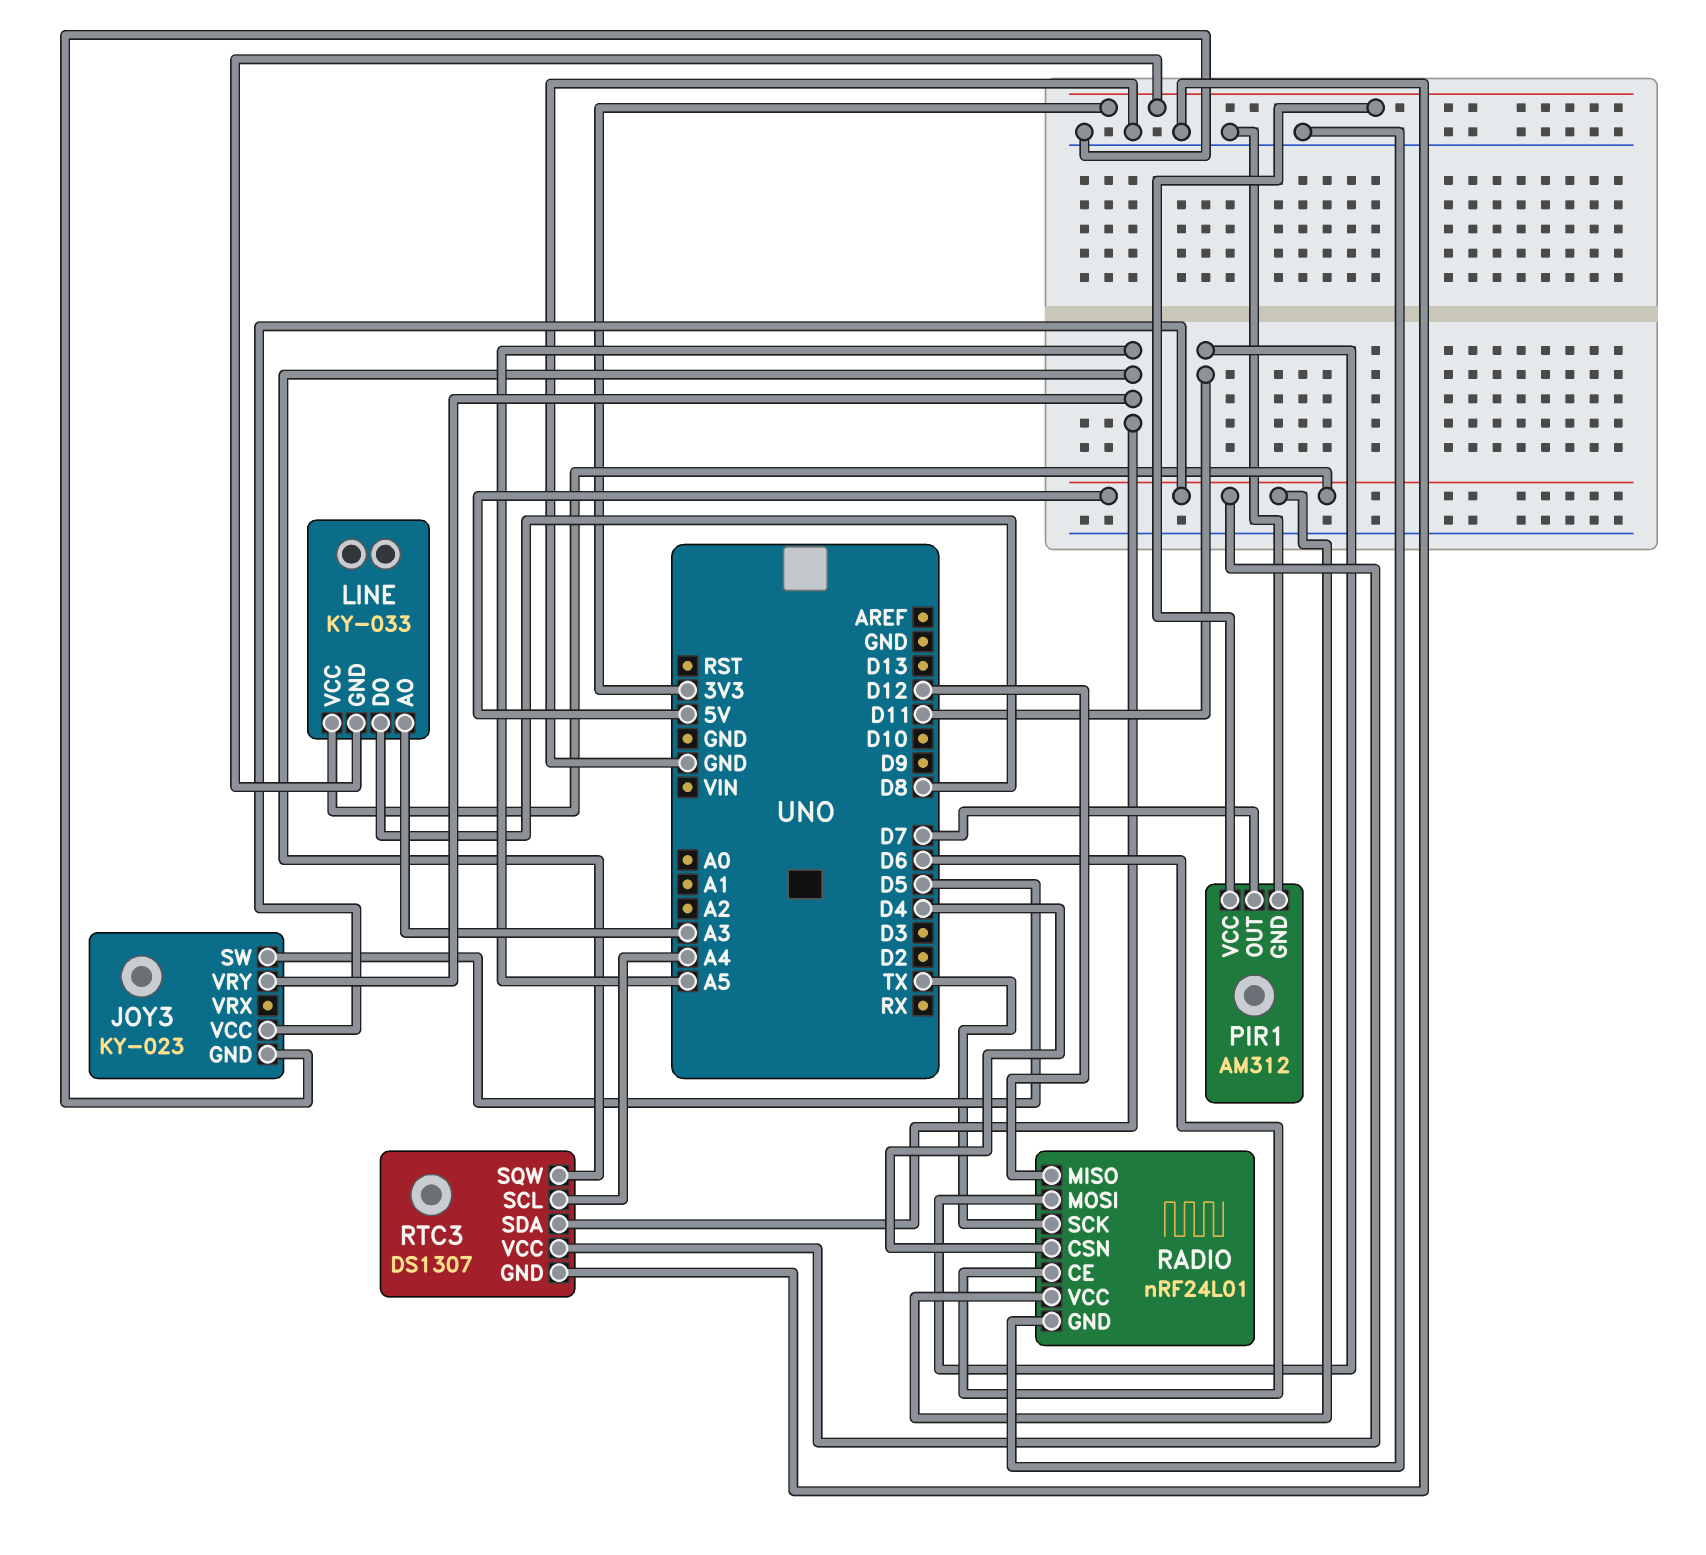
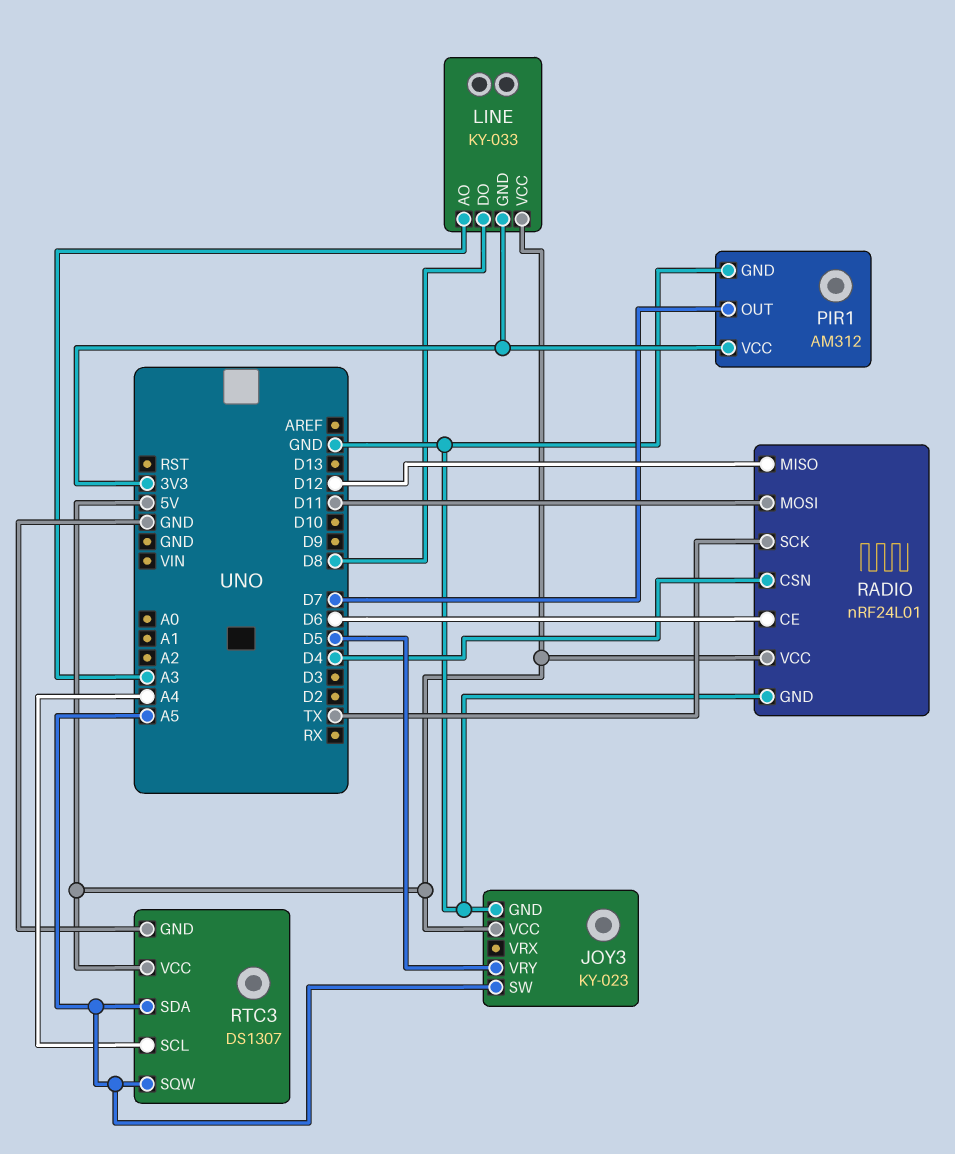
JOY3 pin SW: D5 -> A5
JOY3 pin VRY: A5 -> D5

